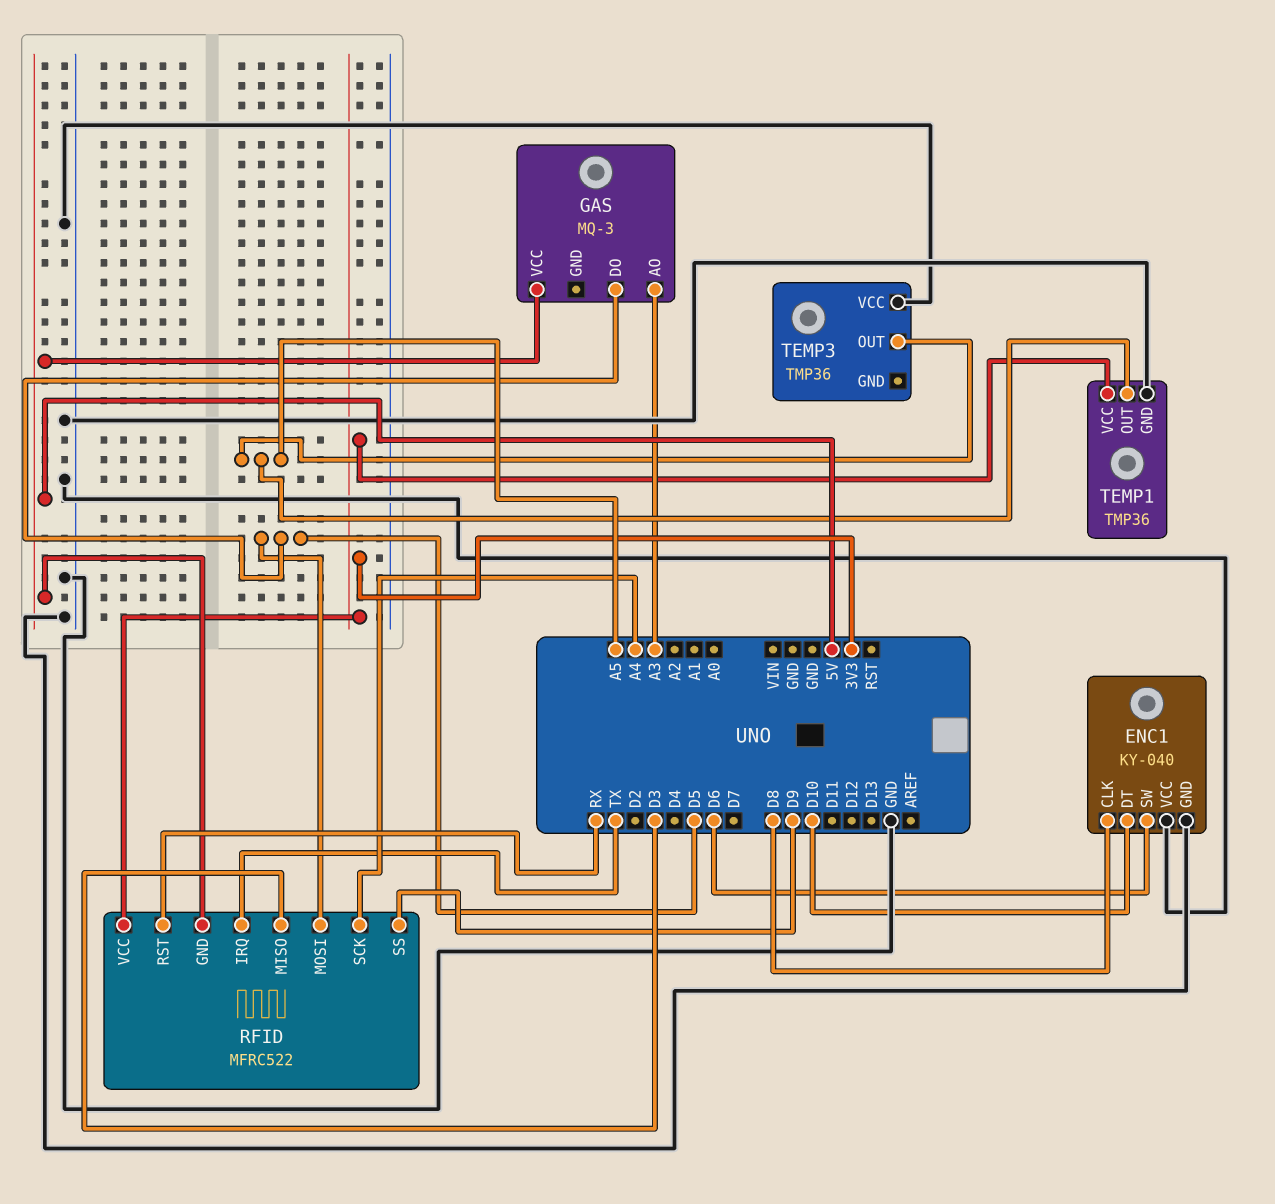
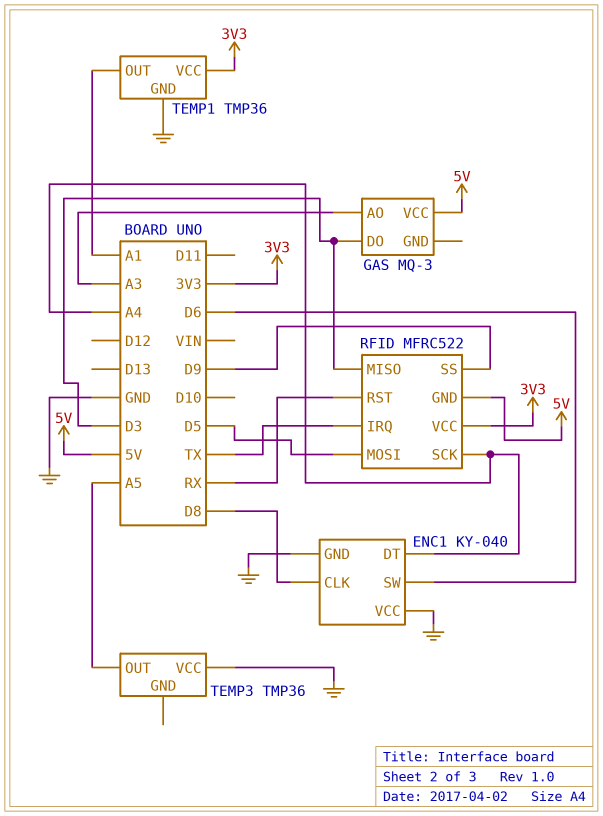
ENC1 pin DT: D10 -> A4
GAS pin DO: D5 -> D3
TEMP1 pin OUT: A5 -> A1

